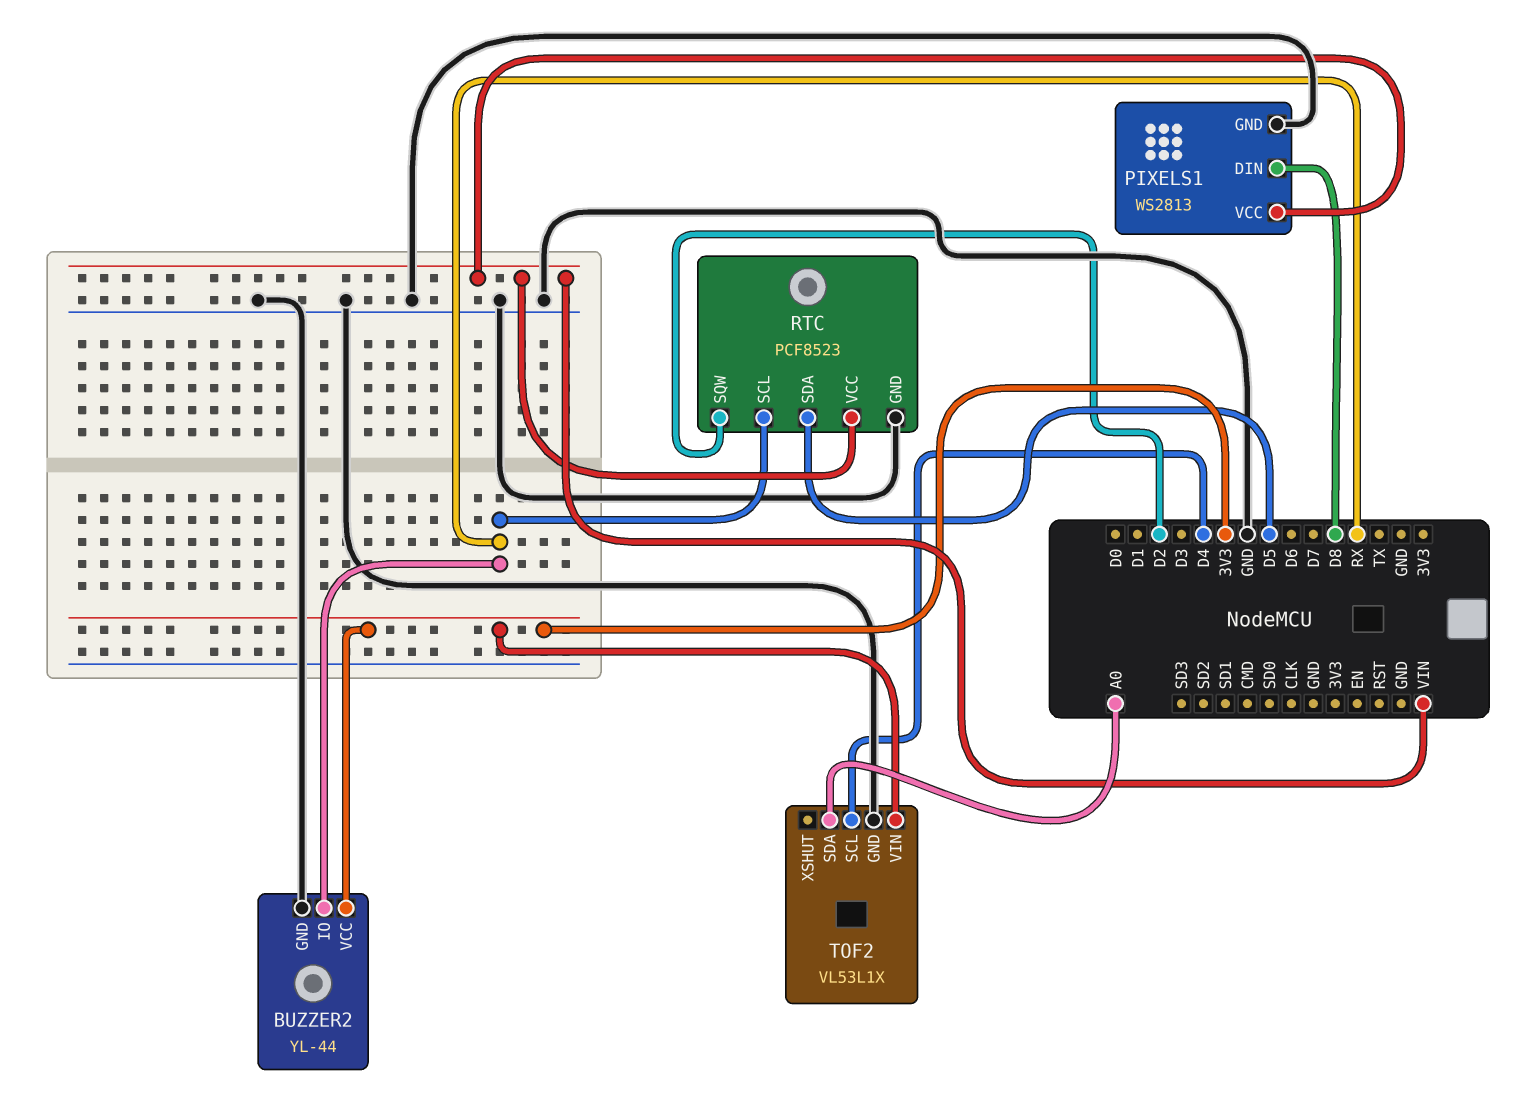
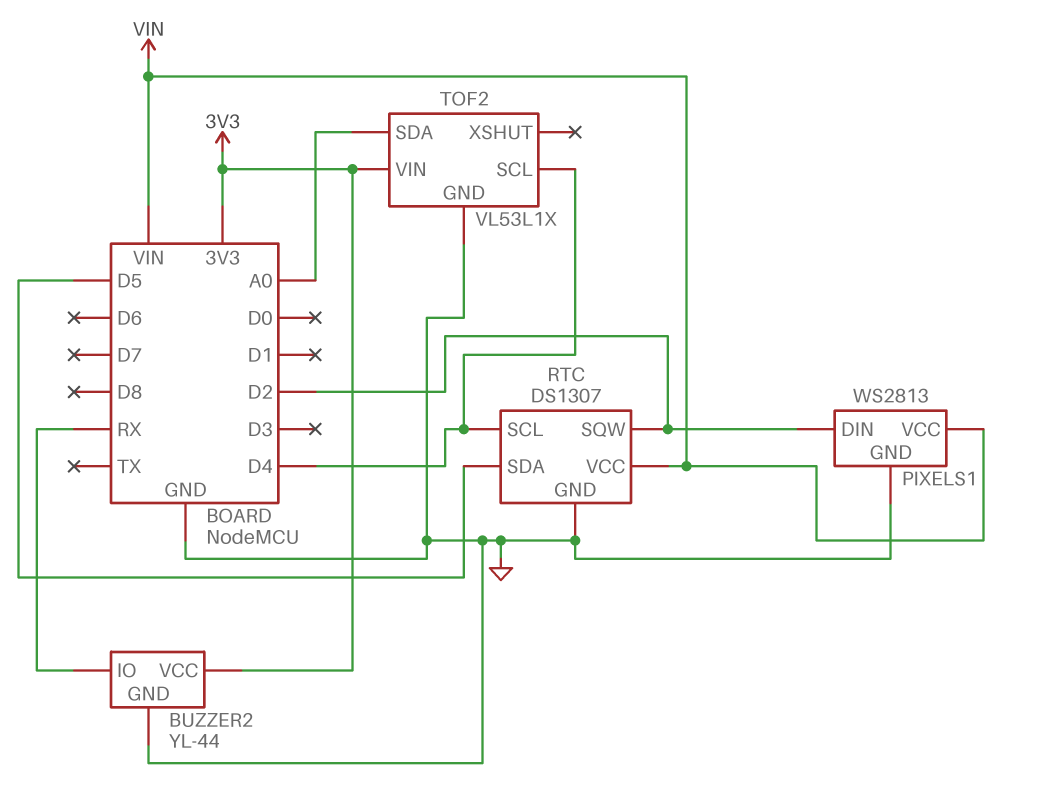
PIXELS1 pin DIN: D8 -> D2
RTC: PCF8523 -> DS1307
RTC pin SCL: RX -> D4

